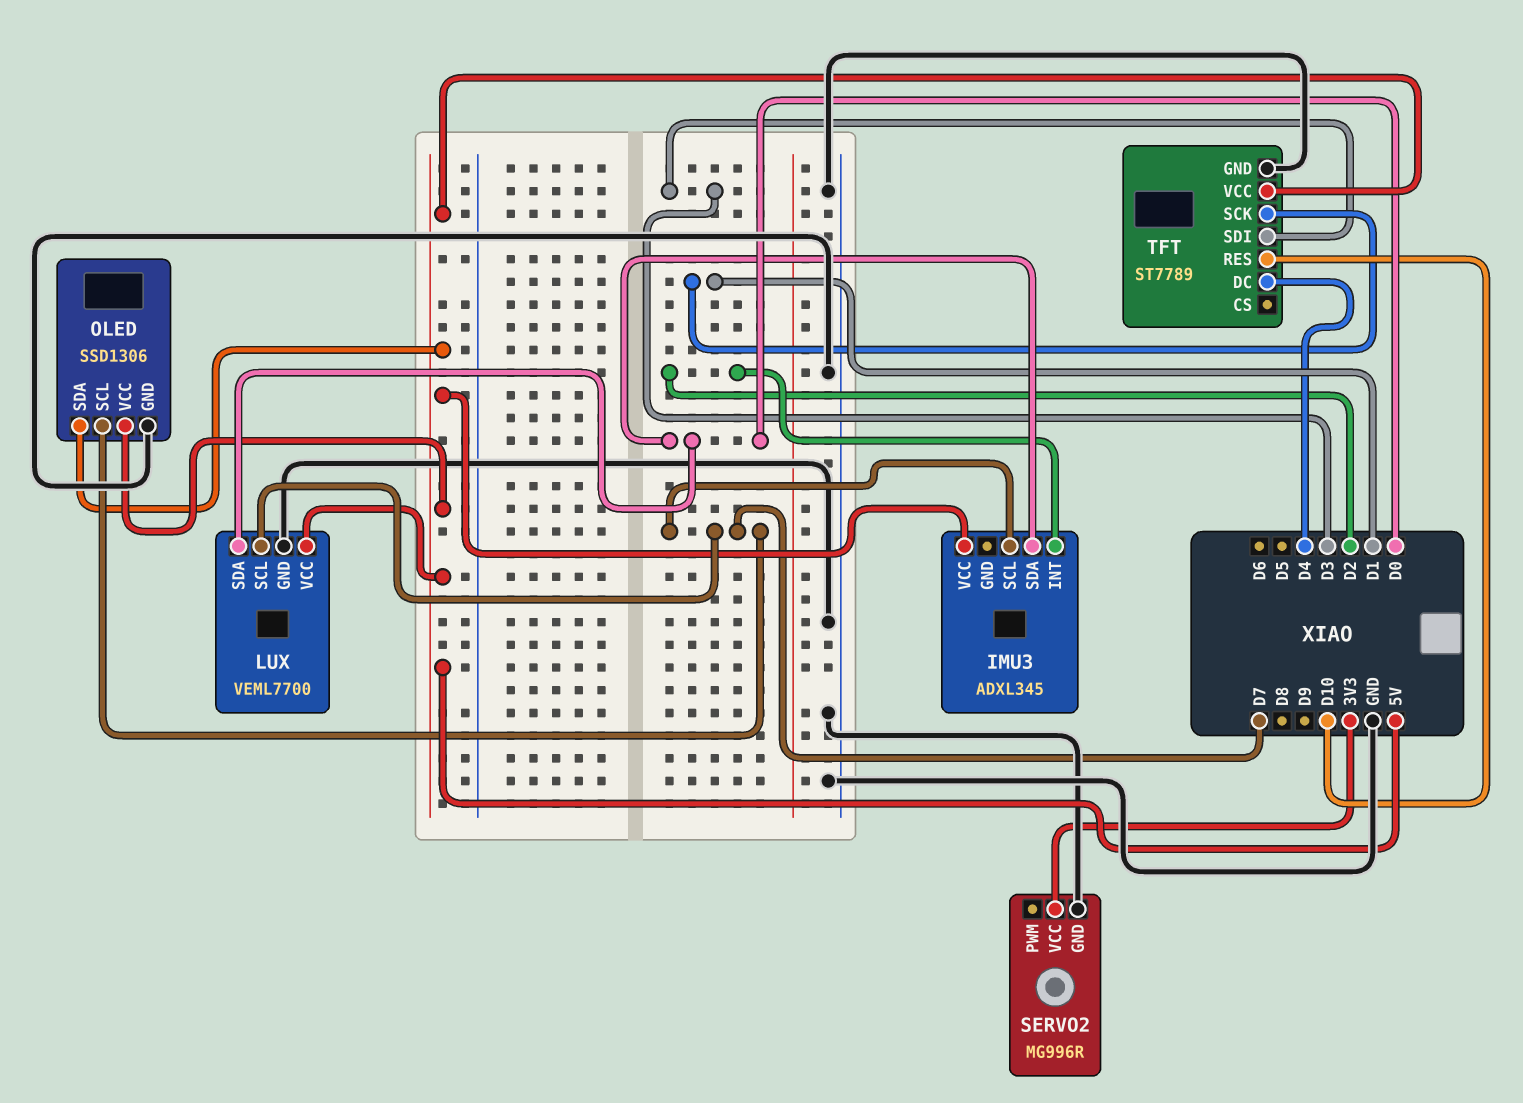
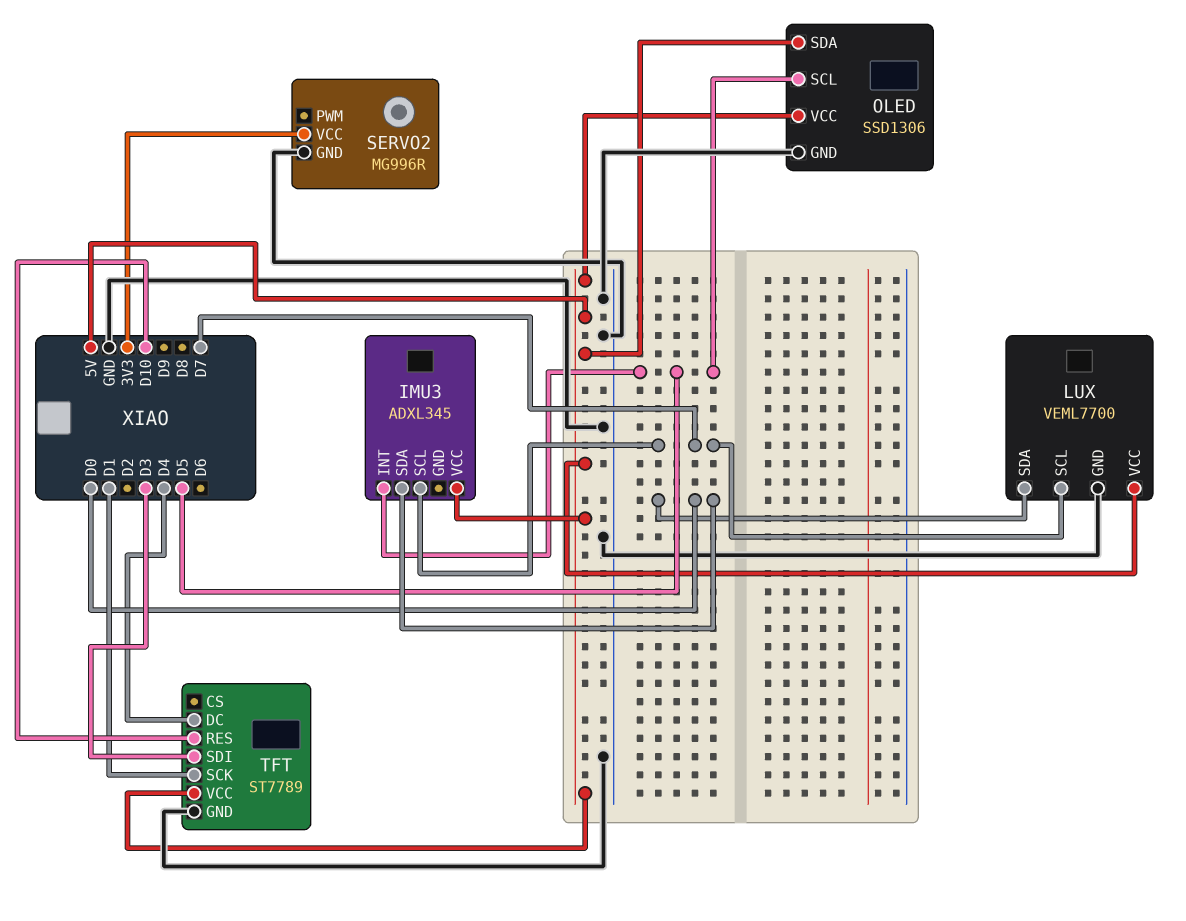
IMU3 pin INT: D2 -> D5
OLED pin SCL: D7 -> D5

